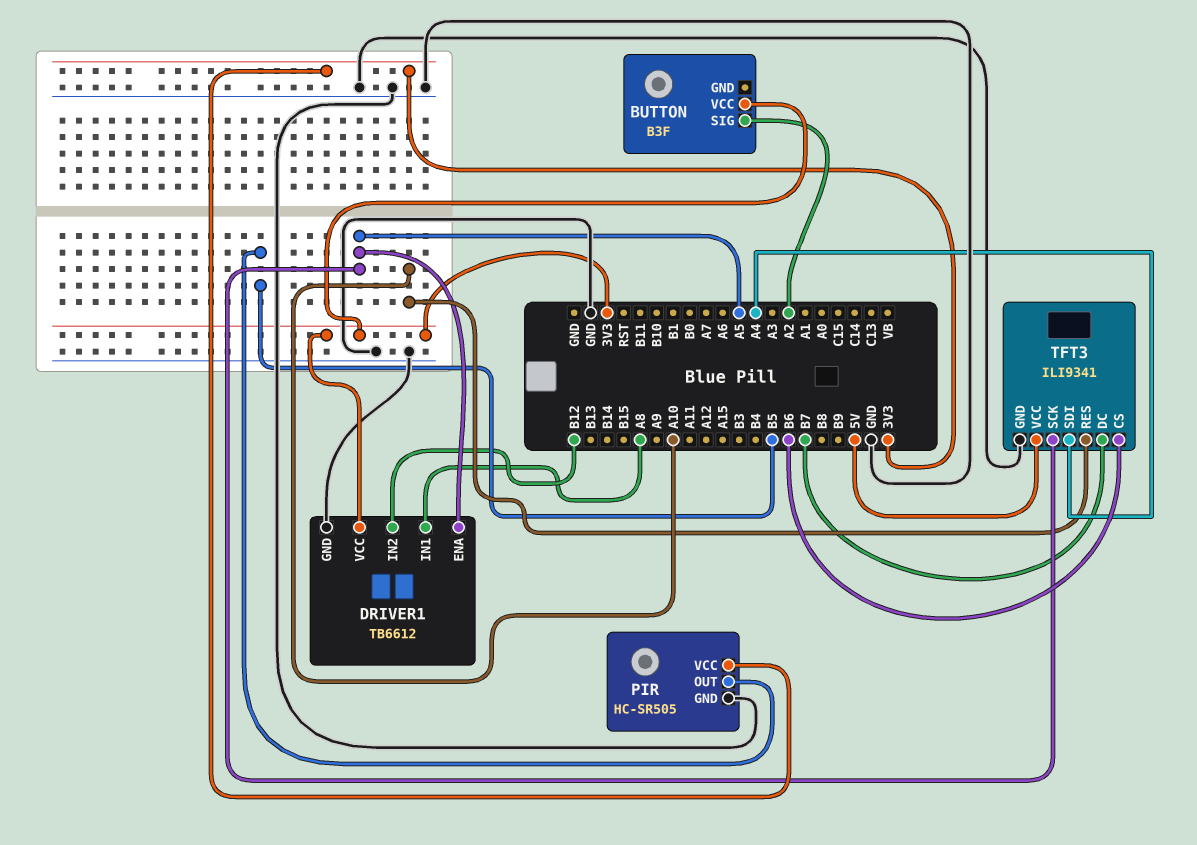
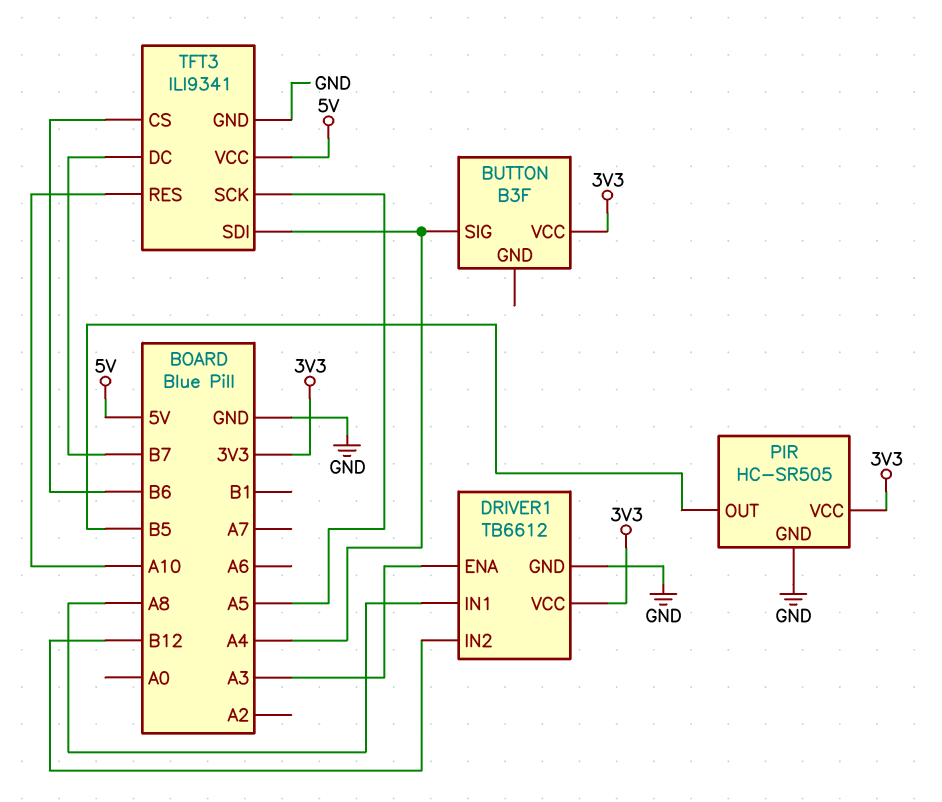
BUTTON pin SIG: A2 -> A4
DRIVER1 pin ENA: A5 -> A3

